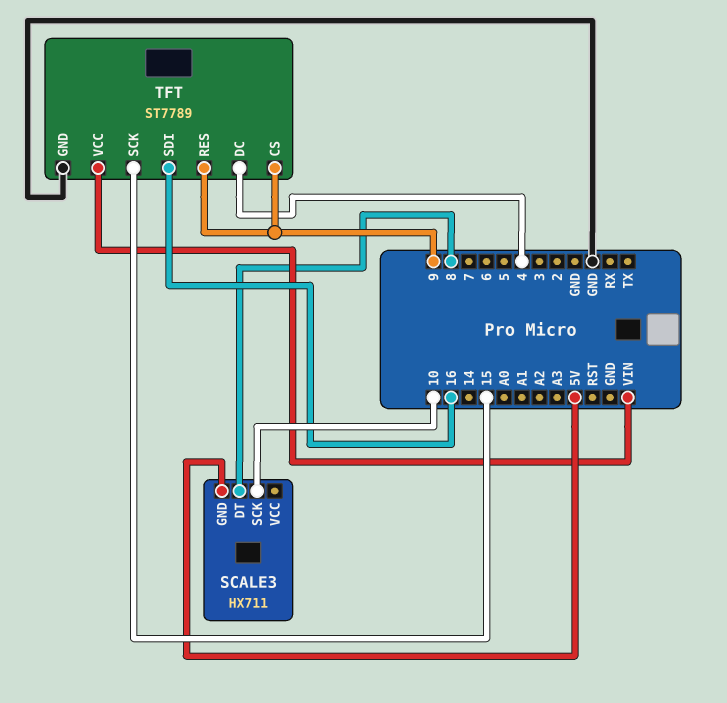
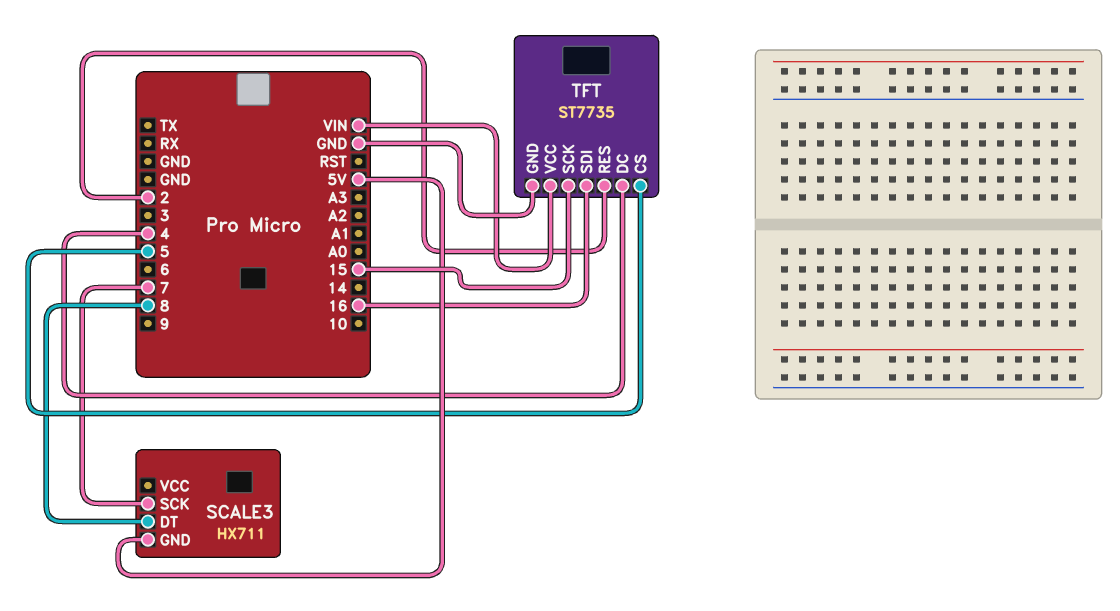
SCALE3 pin SCK: 10 -> 7
TFT: ST7789 -> ST7735
TFT pin CS: 9 -> 5
TFT pin RES: 9 -> 2

